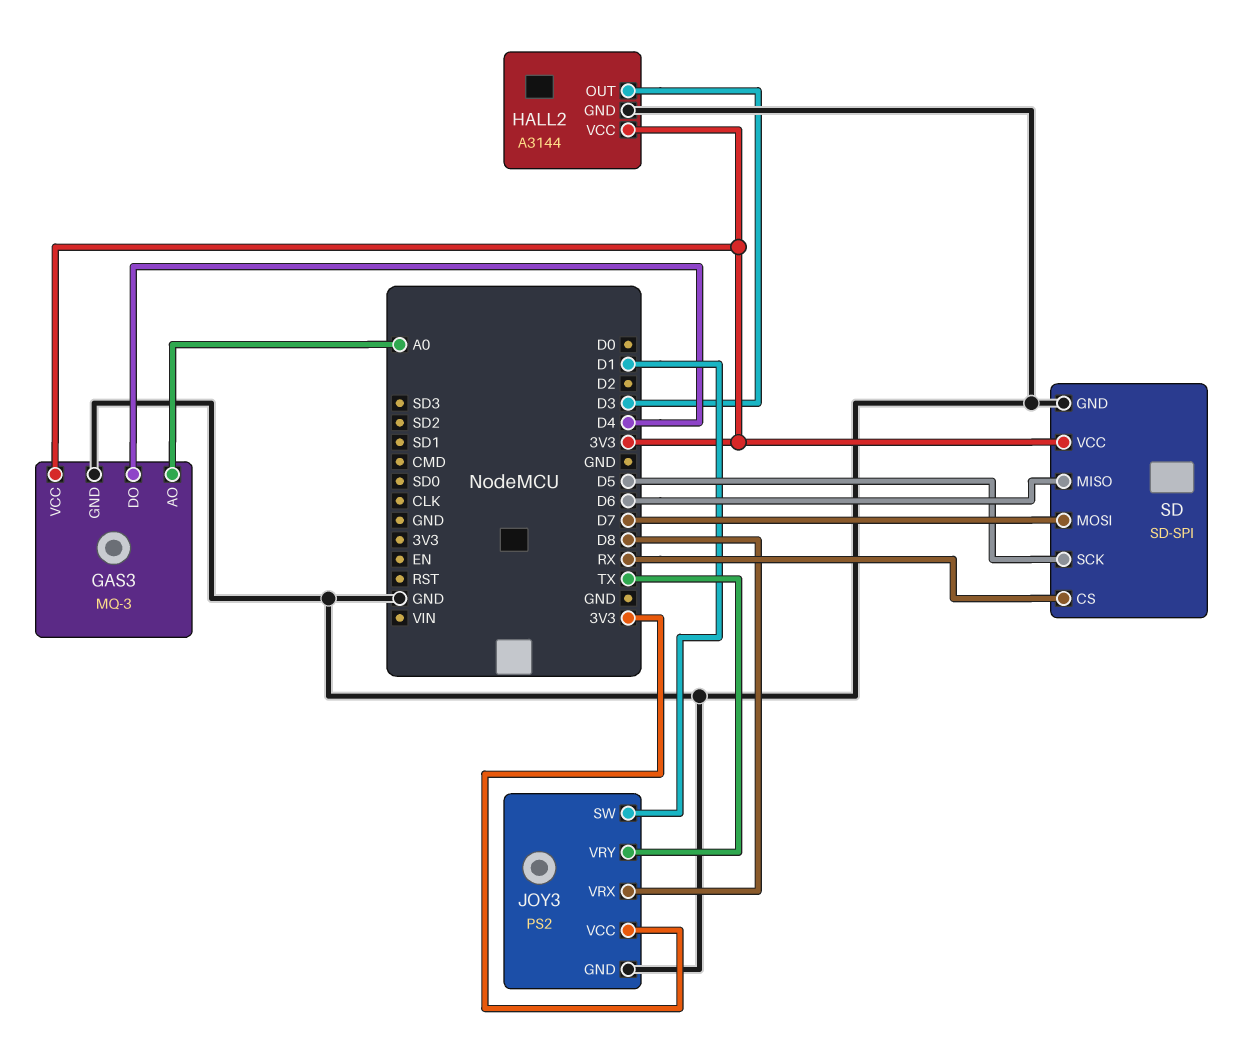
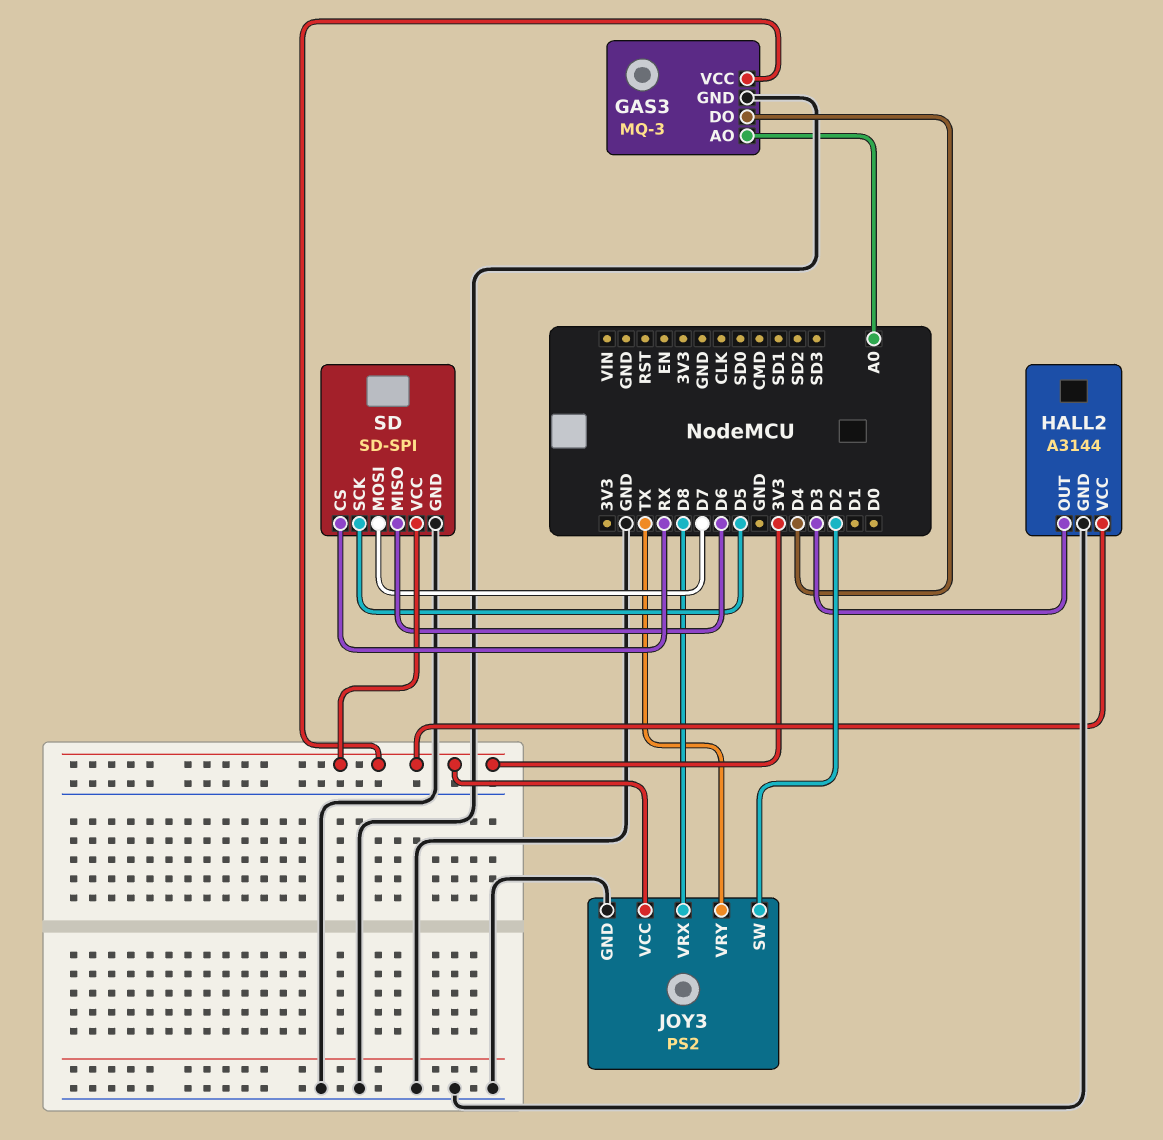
JOY3 pin SW: D1 -> D2

